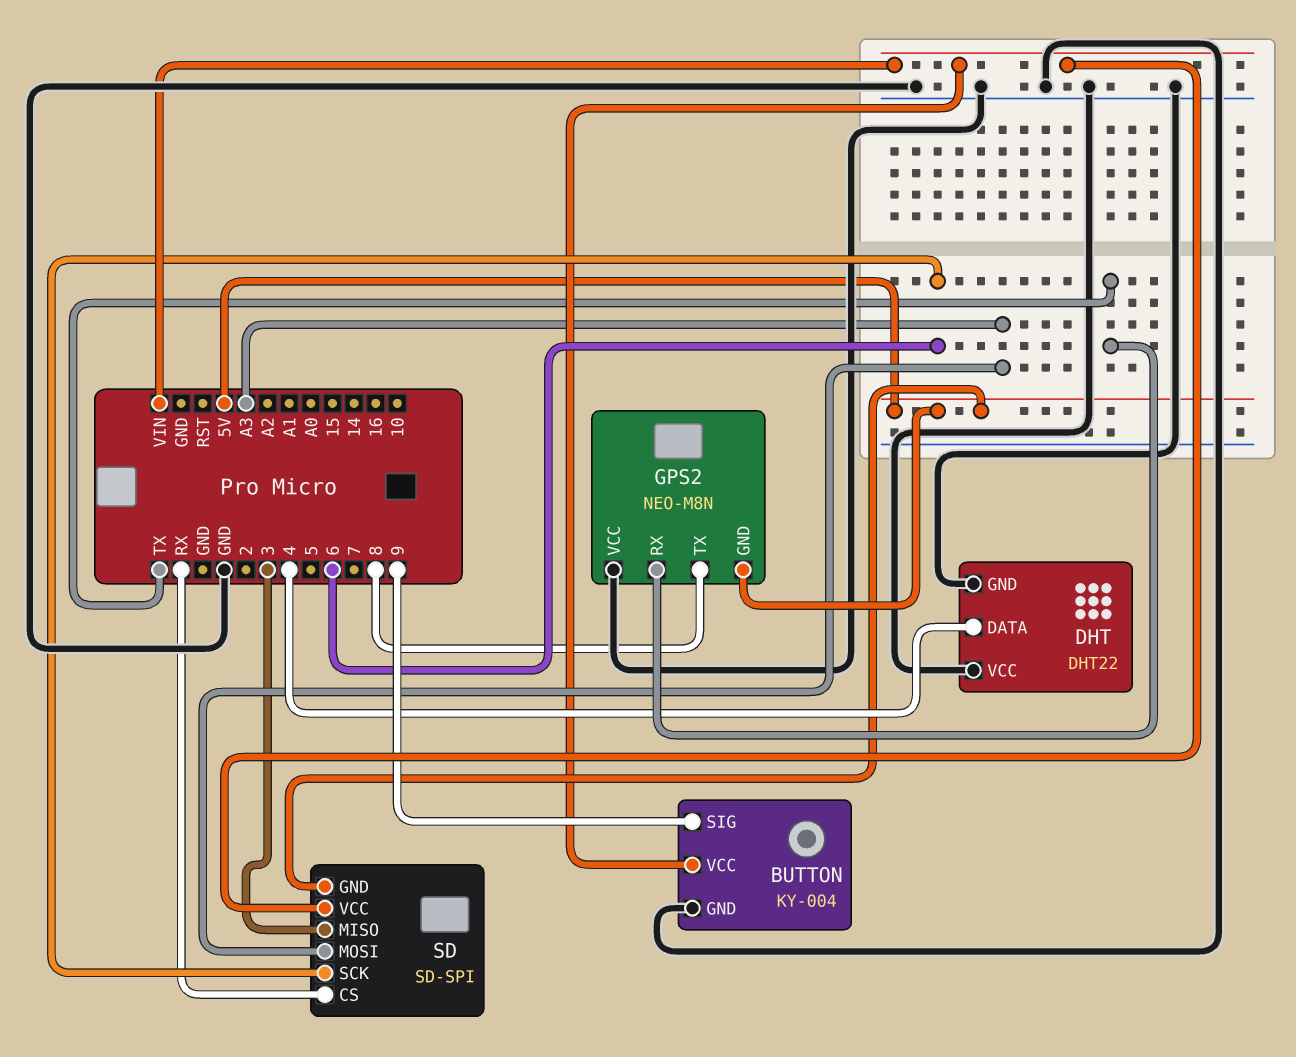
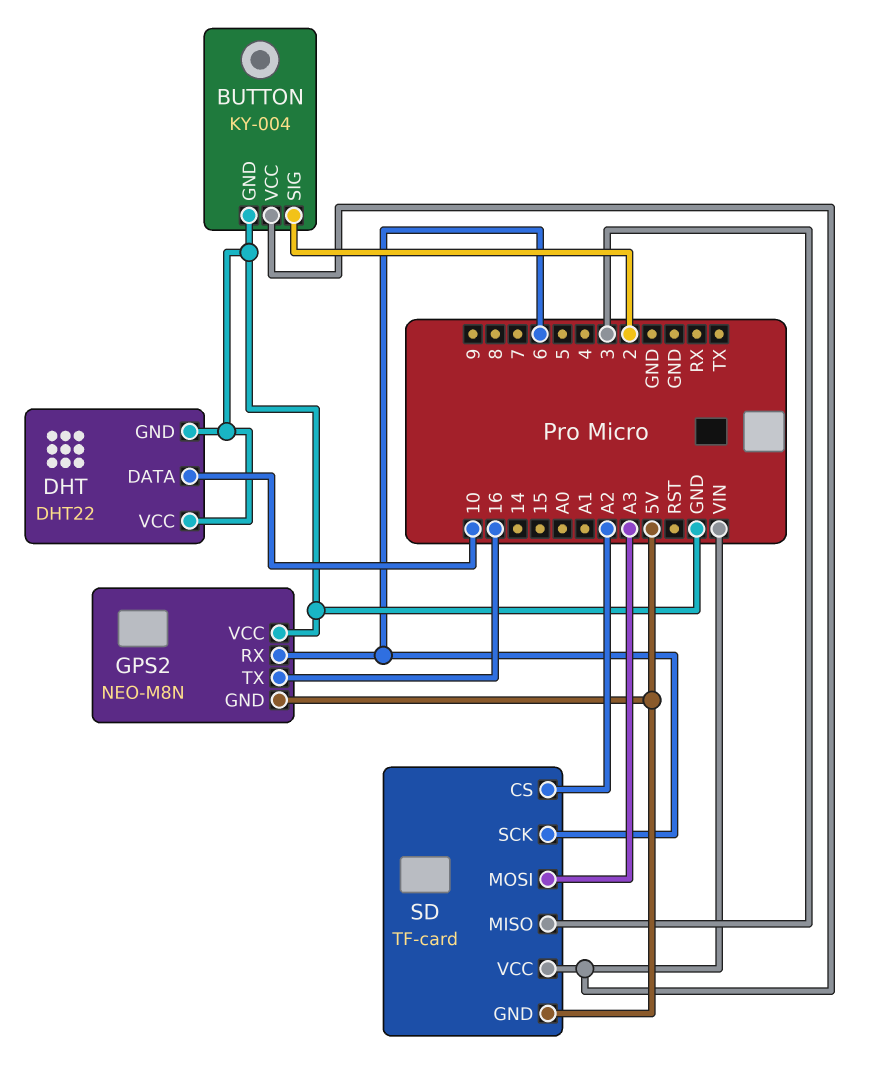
BUTTON pin SIG: 9 -> 2
DHT pin DATA: 4 -> 10
GPS2 pin RX: TX -> 6
GPS2 pin TX: 8 -> 16
SD: SD-SPI -> TF-card
SD pin CS: RX -> A2

